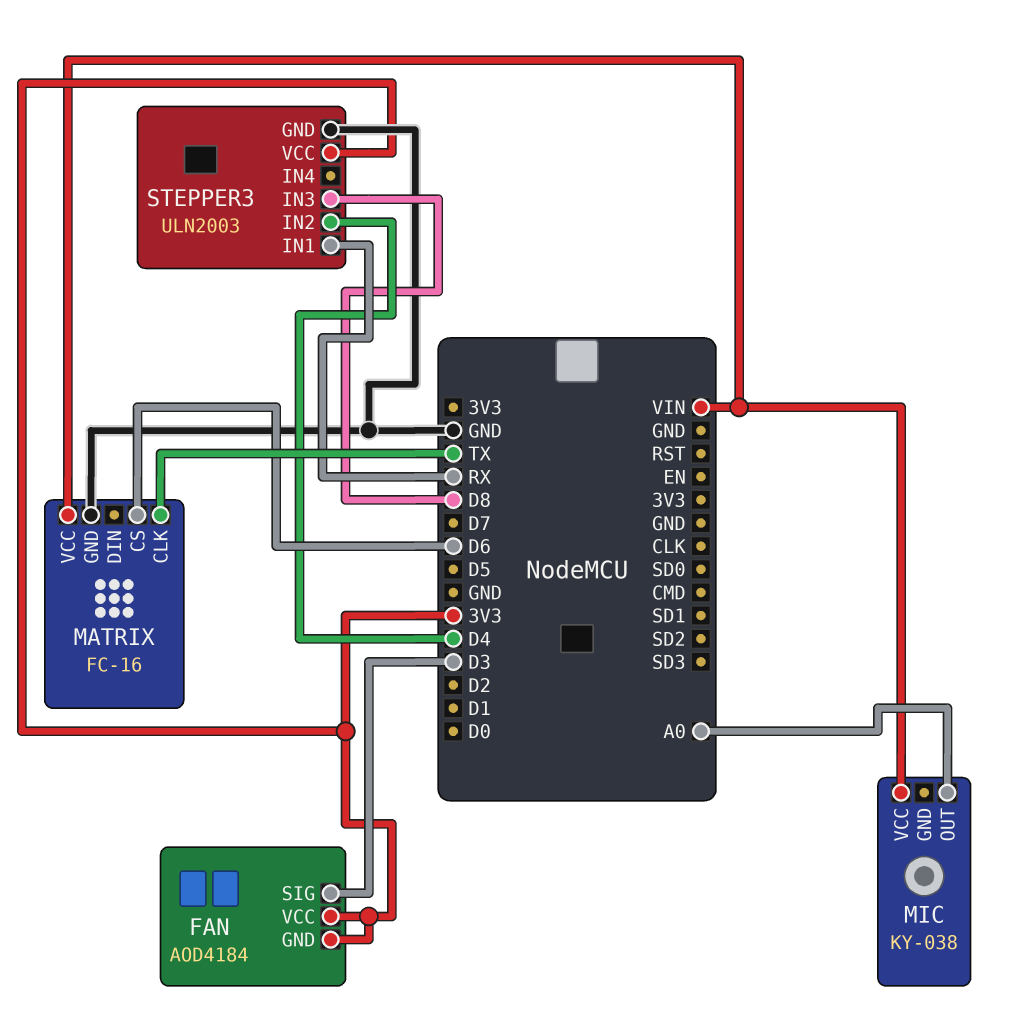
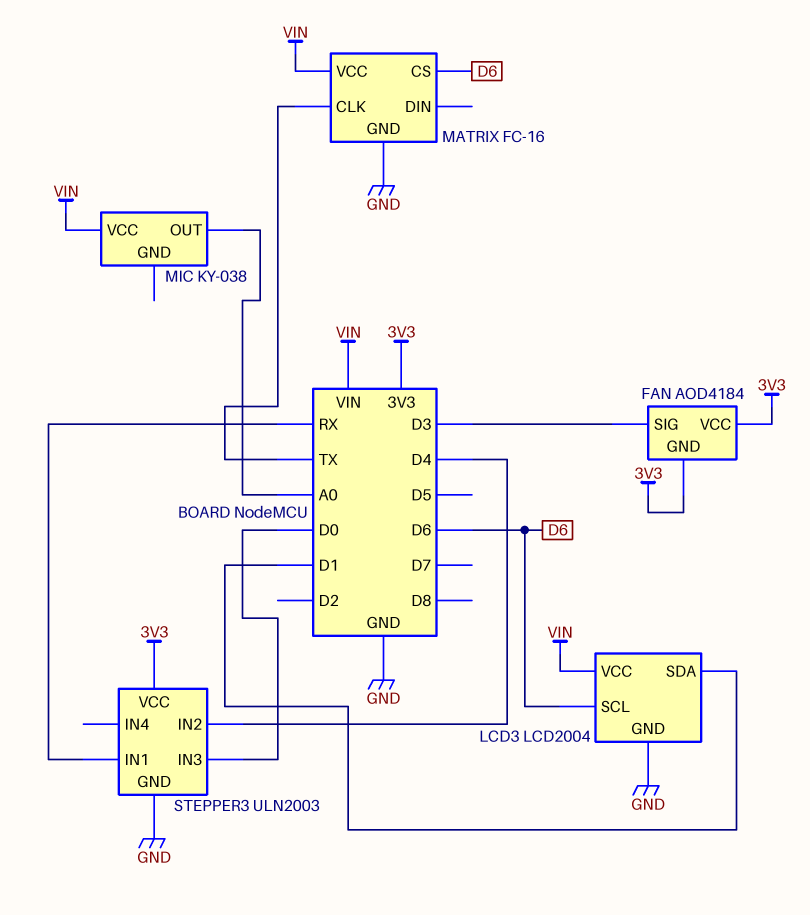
LCD3: none -> LCD2004
LCD3 pin GND: none -> GND
LCD3 pin SCL: none -> D6
LCD3 pin SDA: none -> D1
LCD3 pin VCC: none -> VIN
STEPPER3 pin IN3: D8 -> D0

